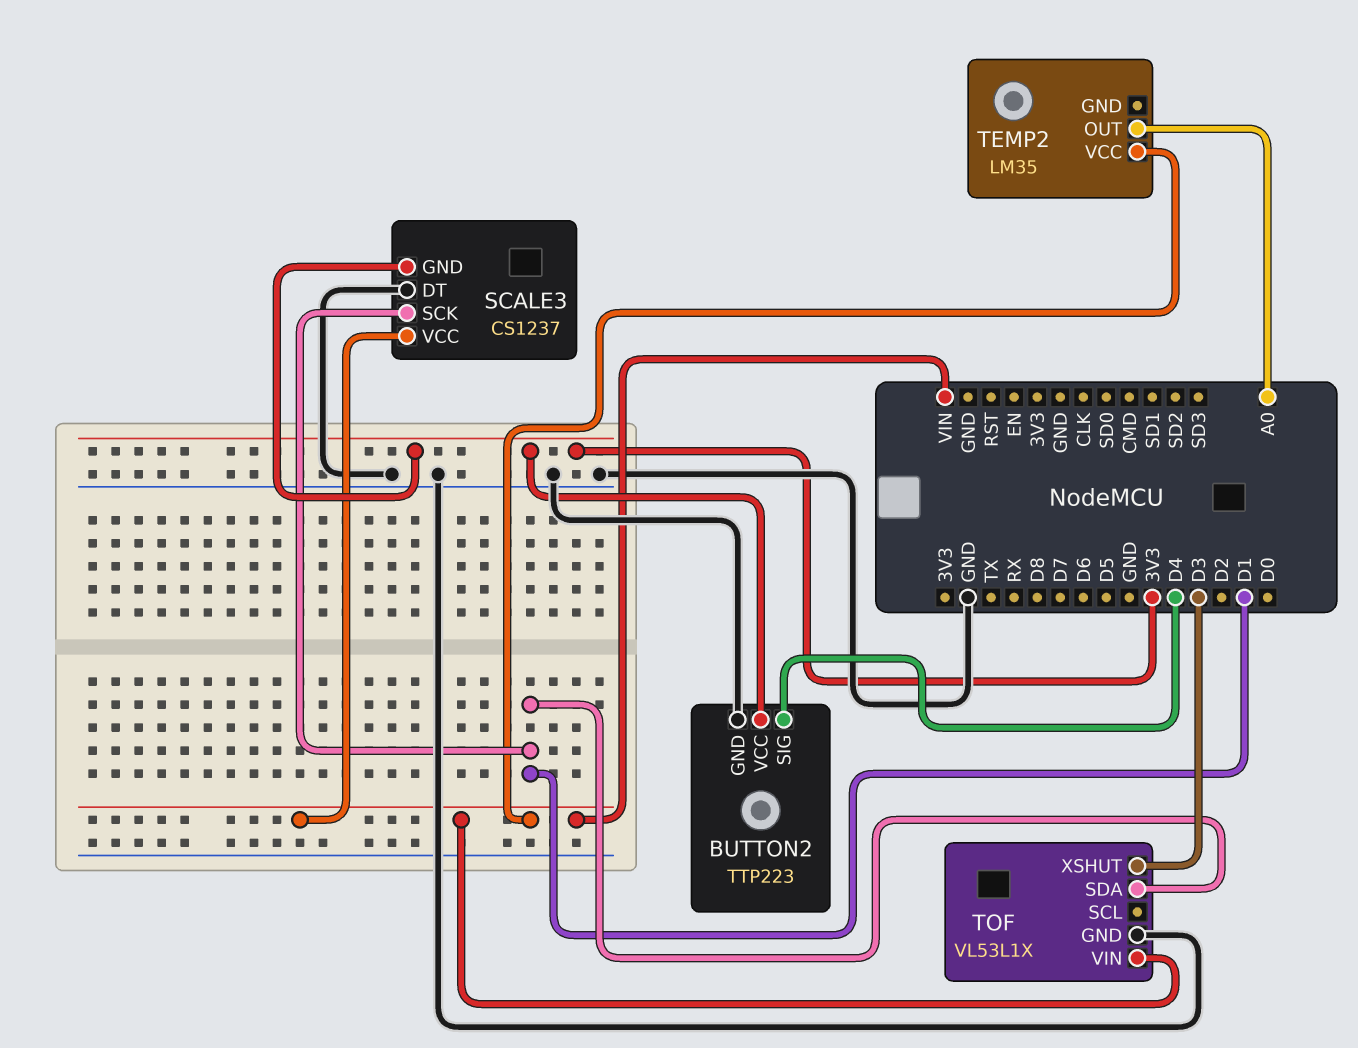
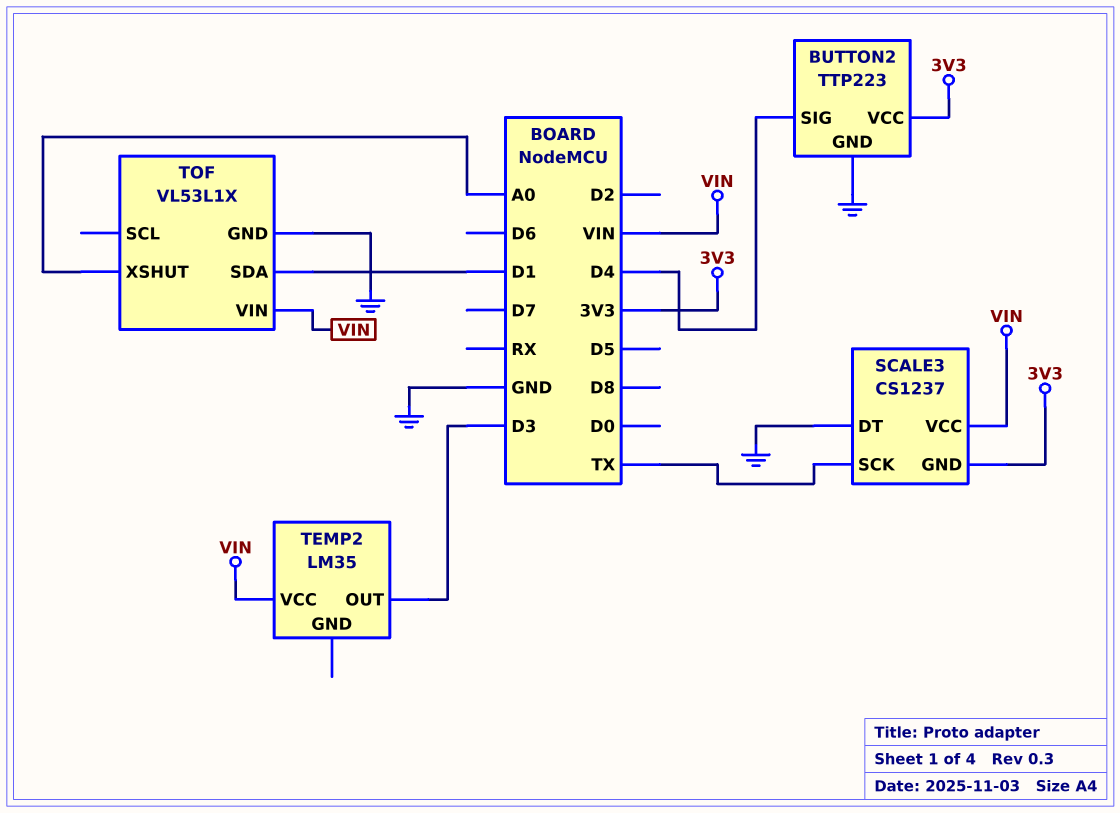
SCALE3 pin SCK: D1 -> TX
TEMP2 pin OUT: A0 -> D3
TOF pin XSHUT: D3 -> A0

